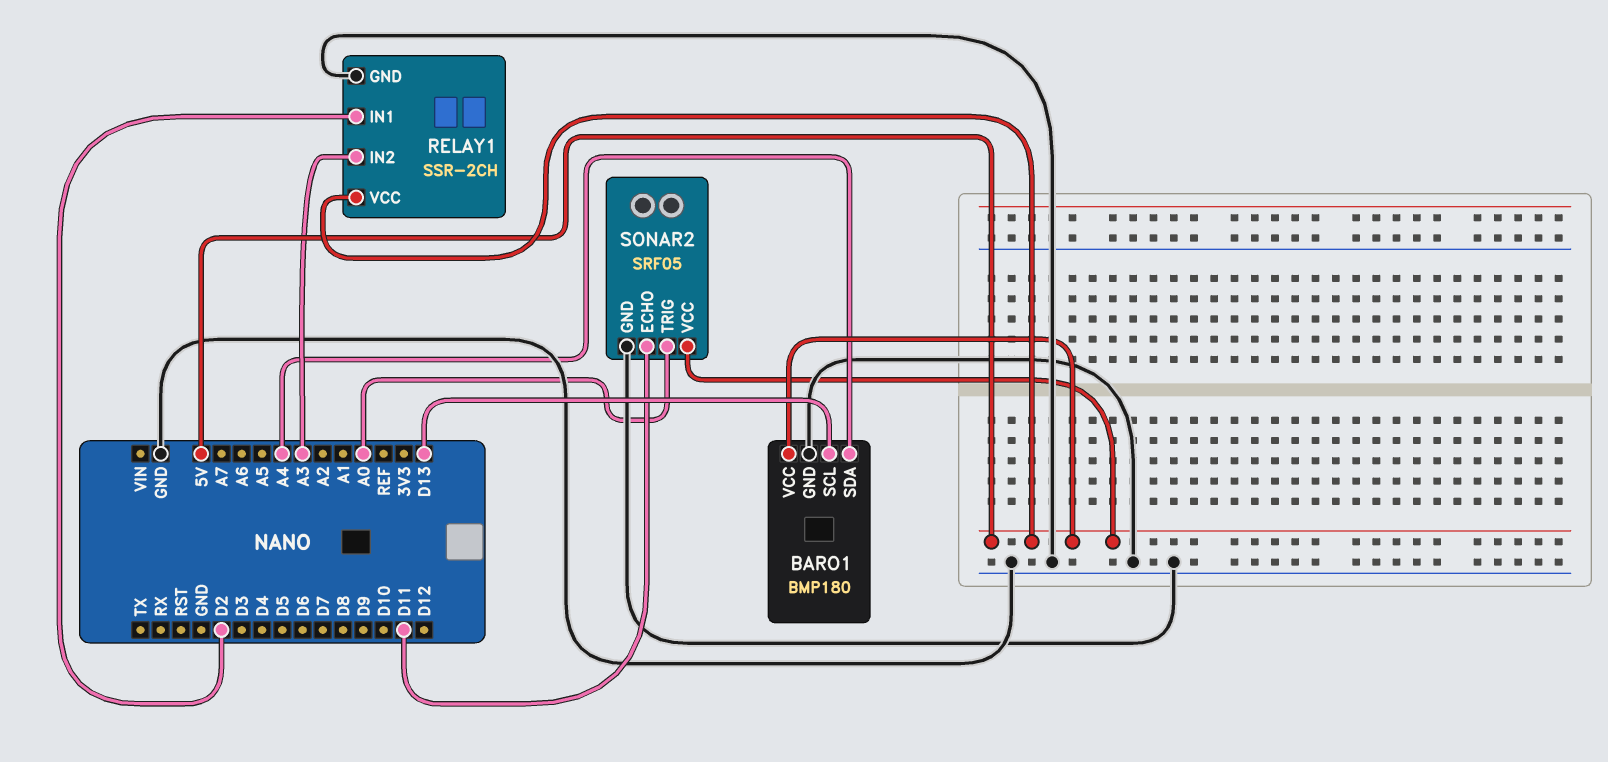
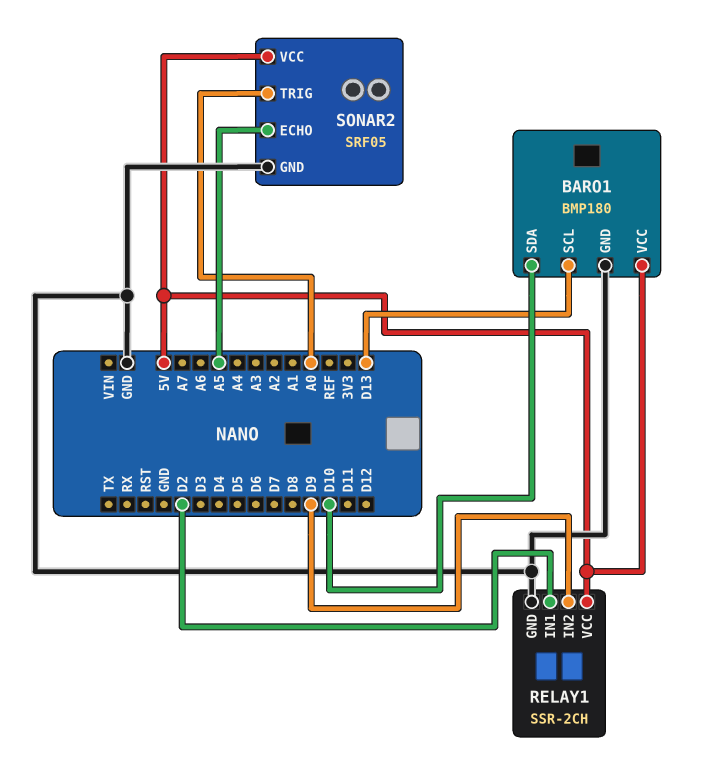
BARO1 pin SDA: A4 -> D10
RELAY1 pin IN2: A3 -> D9
SONAR2 pin ECHO: D11 -> A5

